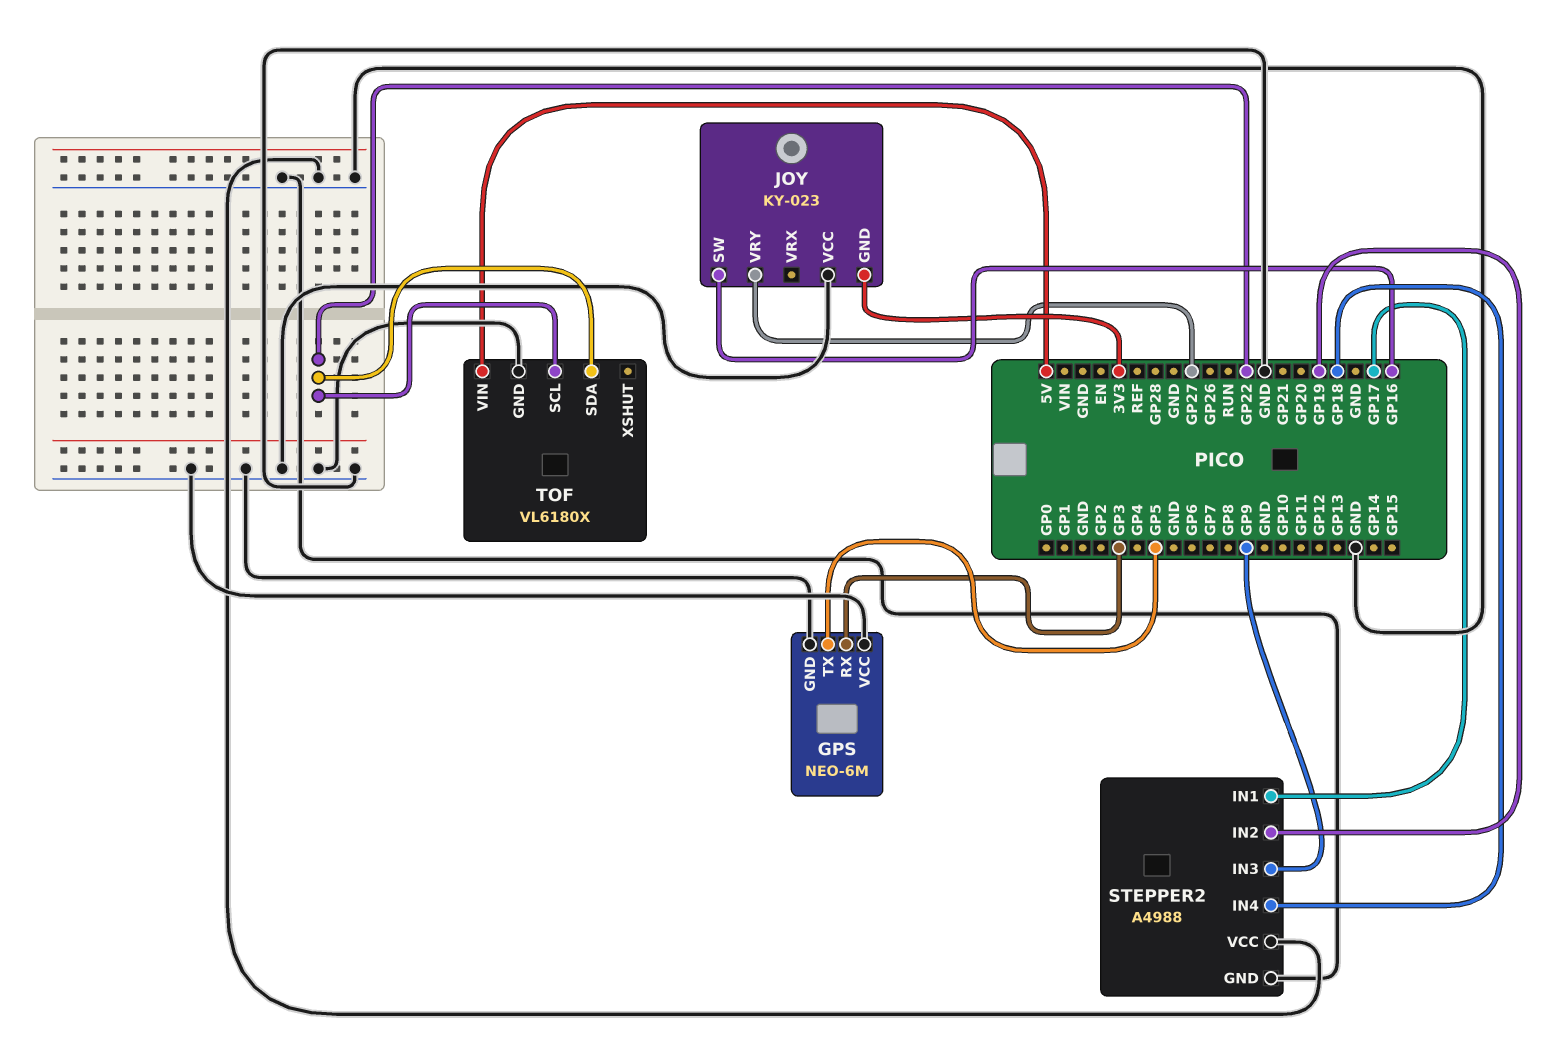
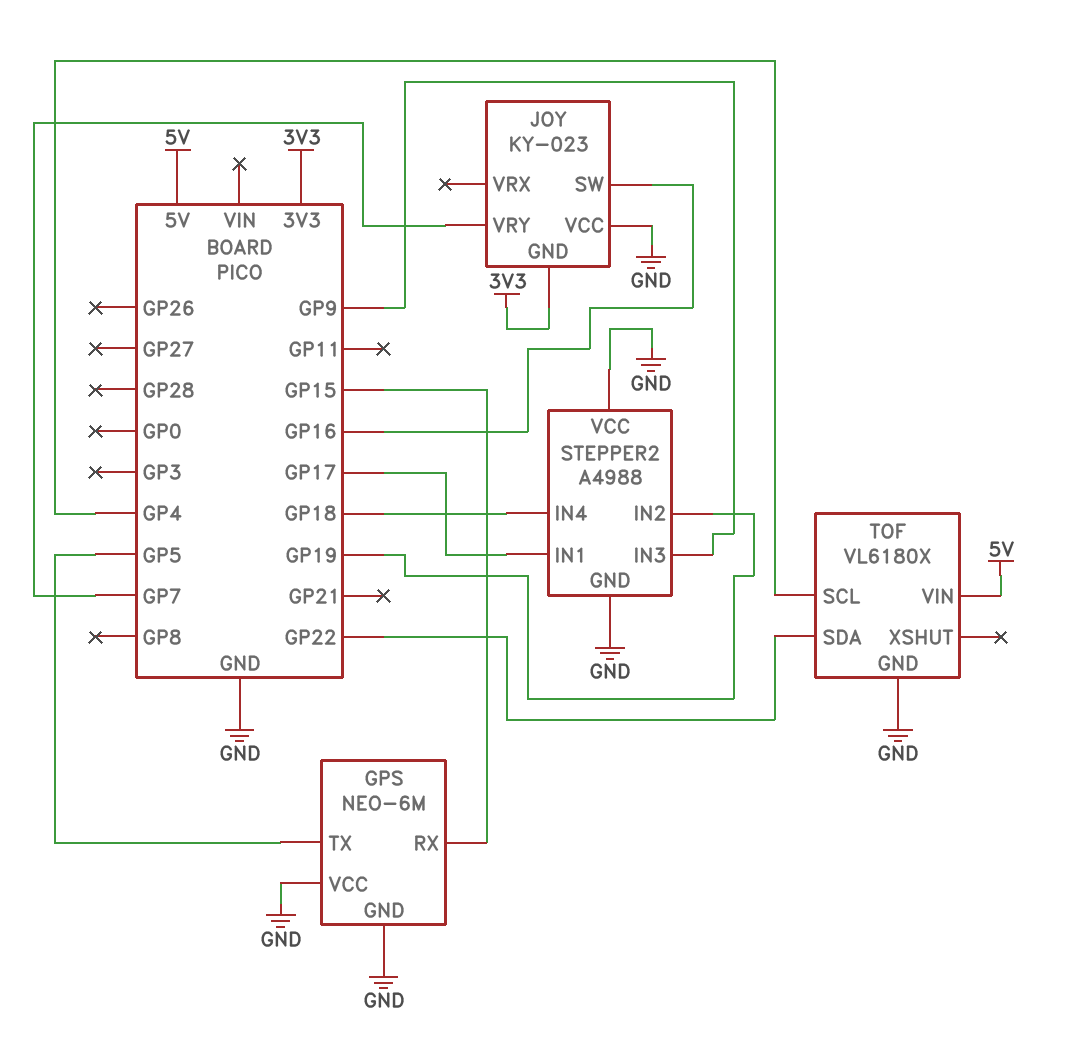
GPS pin RX: GP3 -> GP15
JOY pin VRY: GP27 -> GP7
TOF pin SCL: GP22 -> GP4

